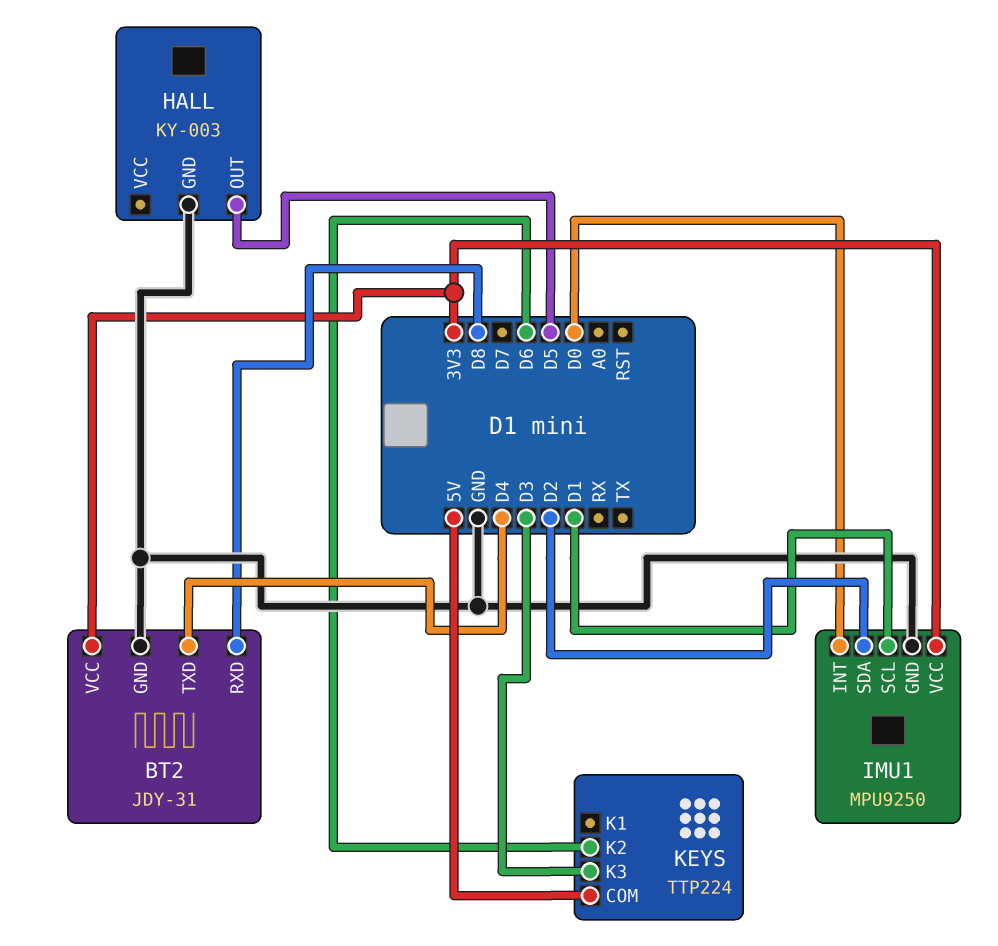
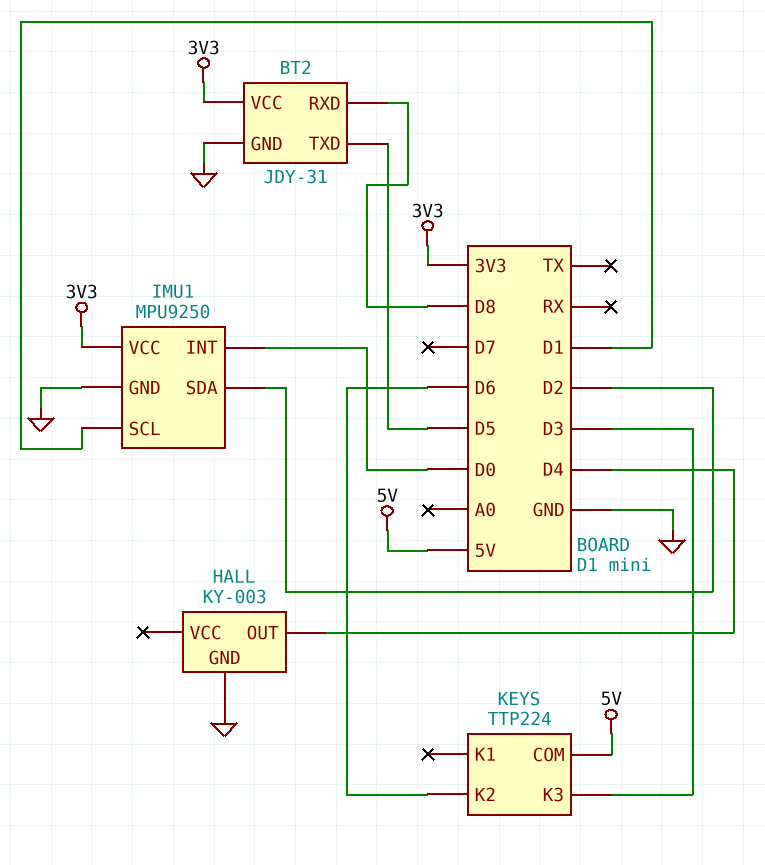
BT2 pin TXD: D4 -> D5
HALL pin OUT: D5 -> D4

